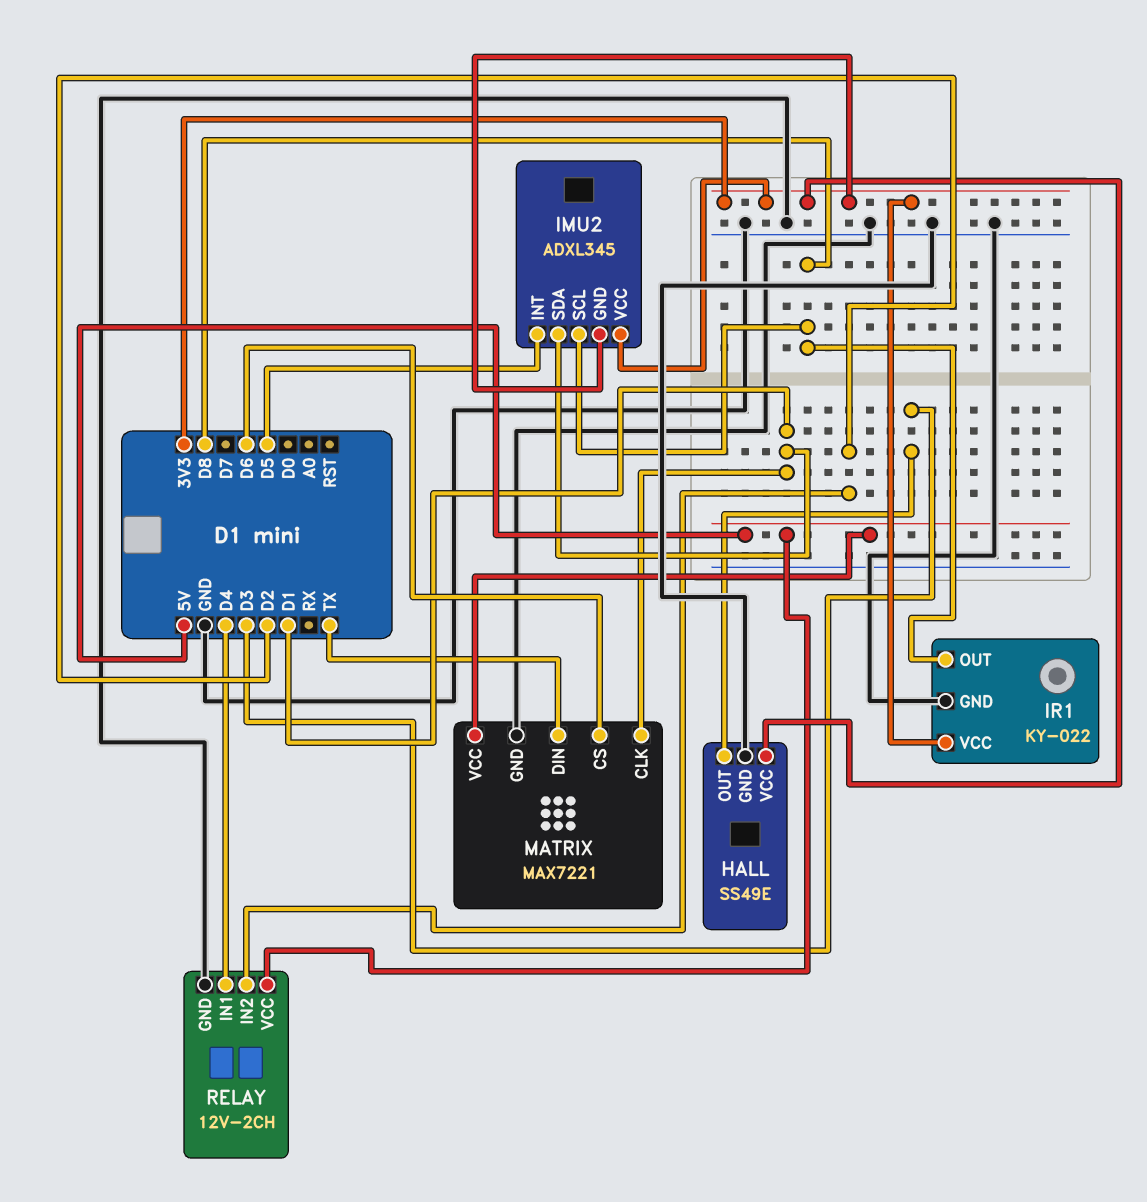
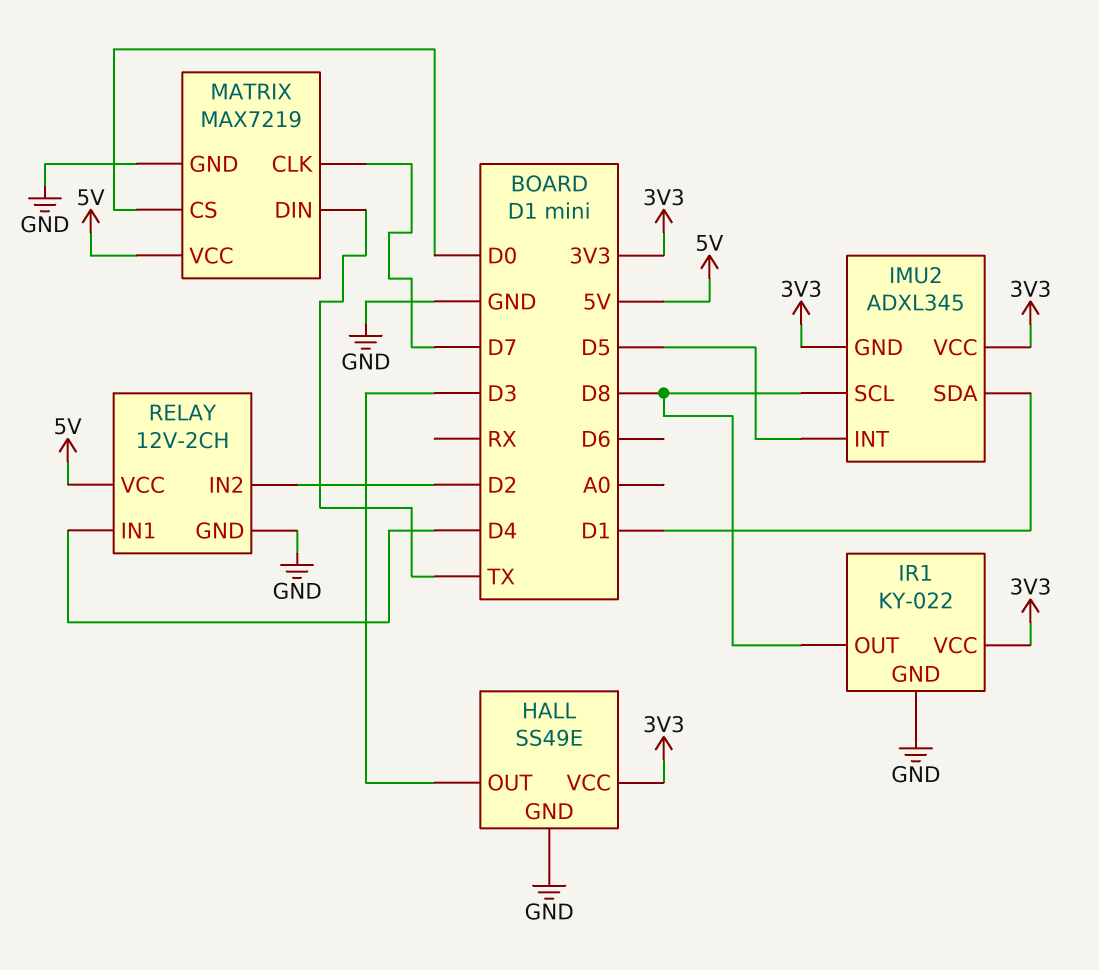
MATRIX: MAX7221 -> MAX7219
MATRIX pin CLK: D1 -> D7
MATRIX pin CS: D6 -> D0

